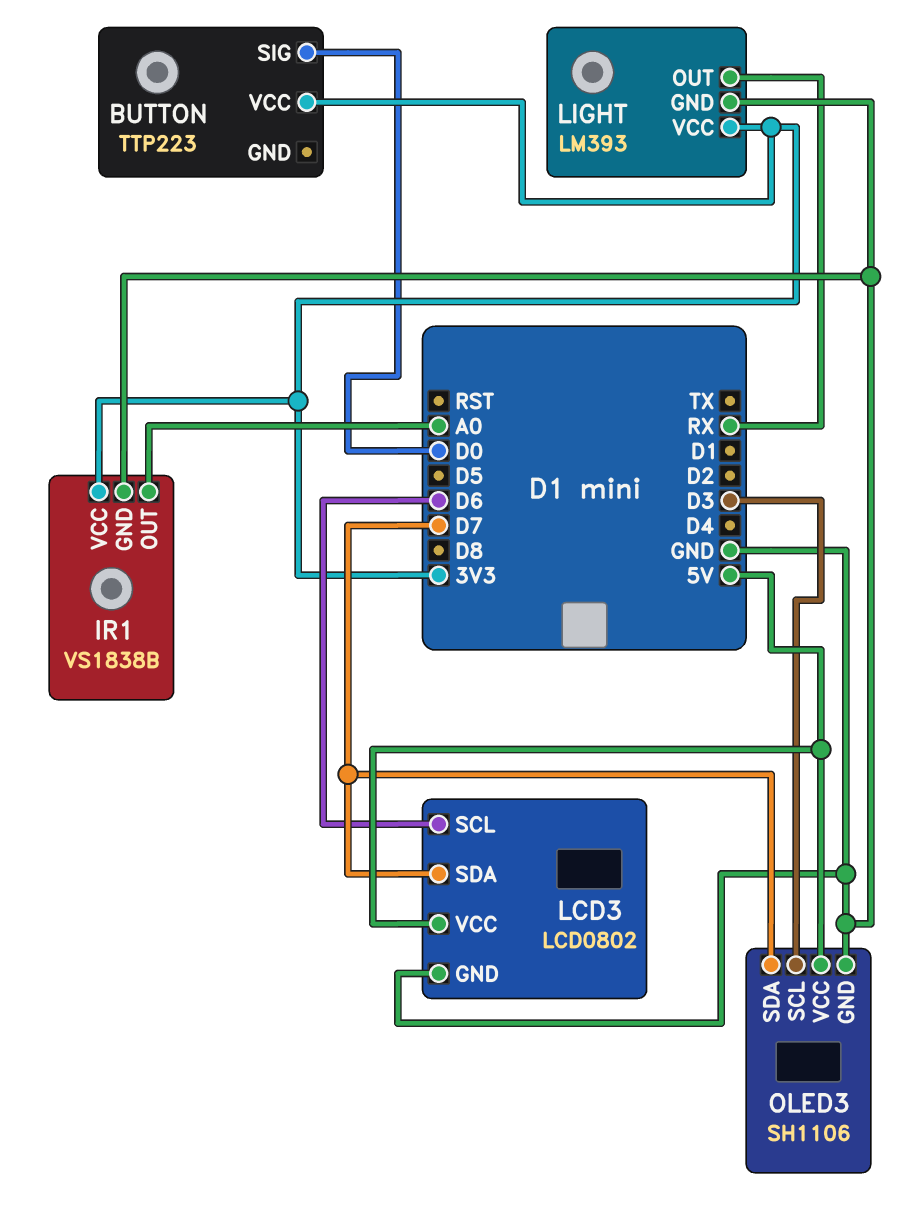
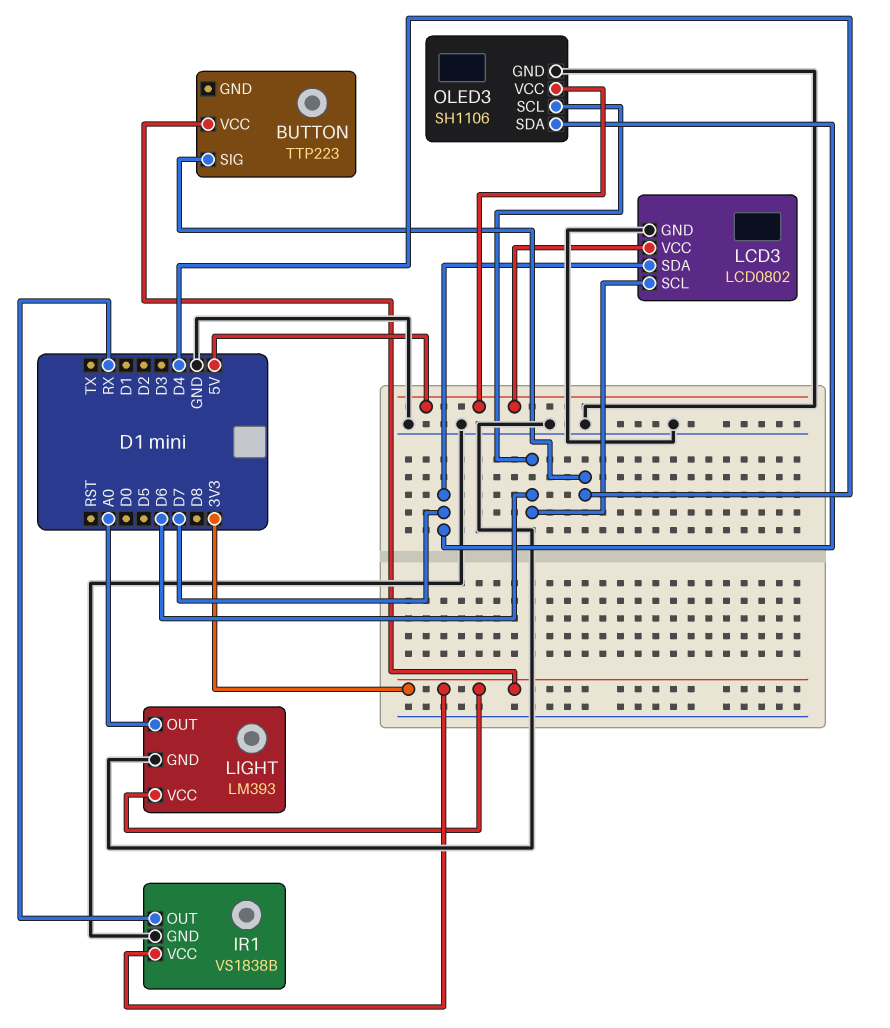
BUTTON pin SIG: D0 -> D4
IR1 pin OUT: A0 -> RX
LIGHT pin OUT: RX -> A0
OLED3 pin SCL: D3 -> D6

